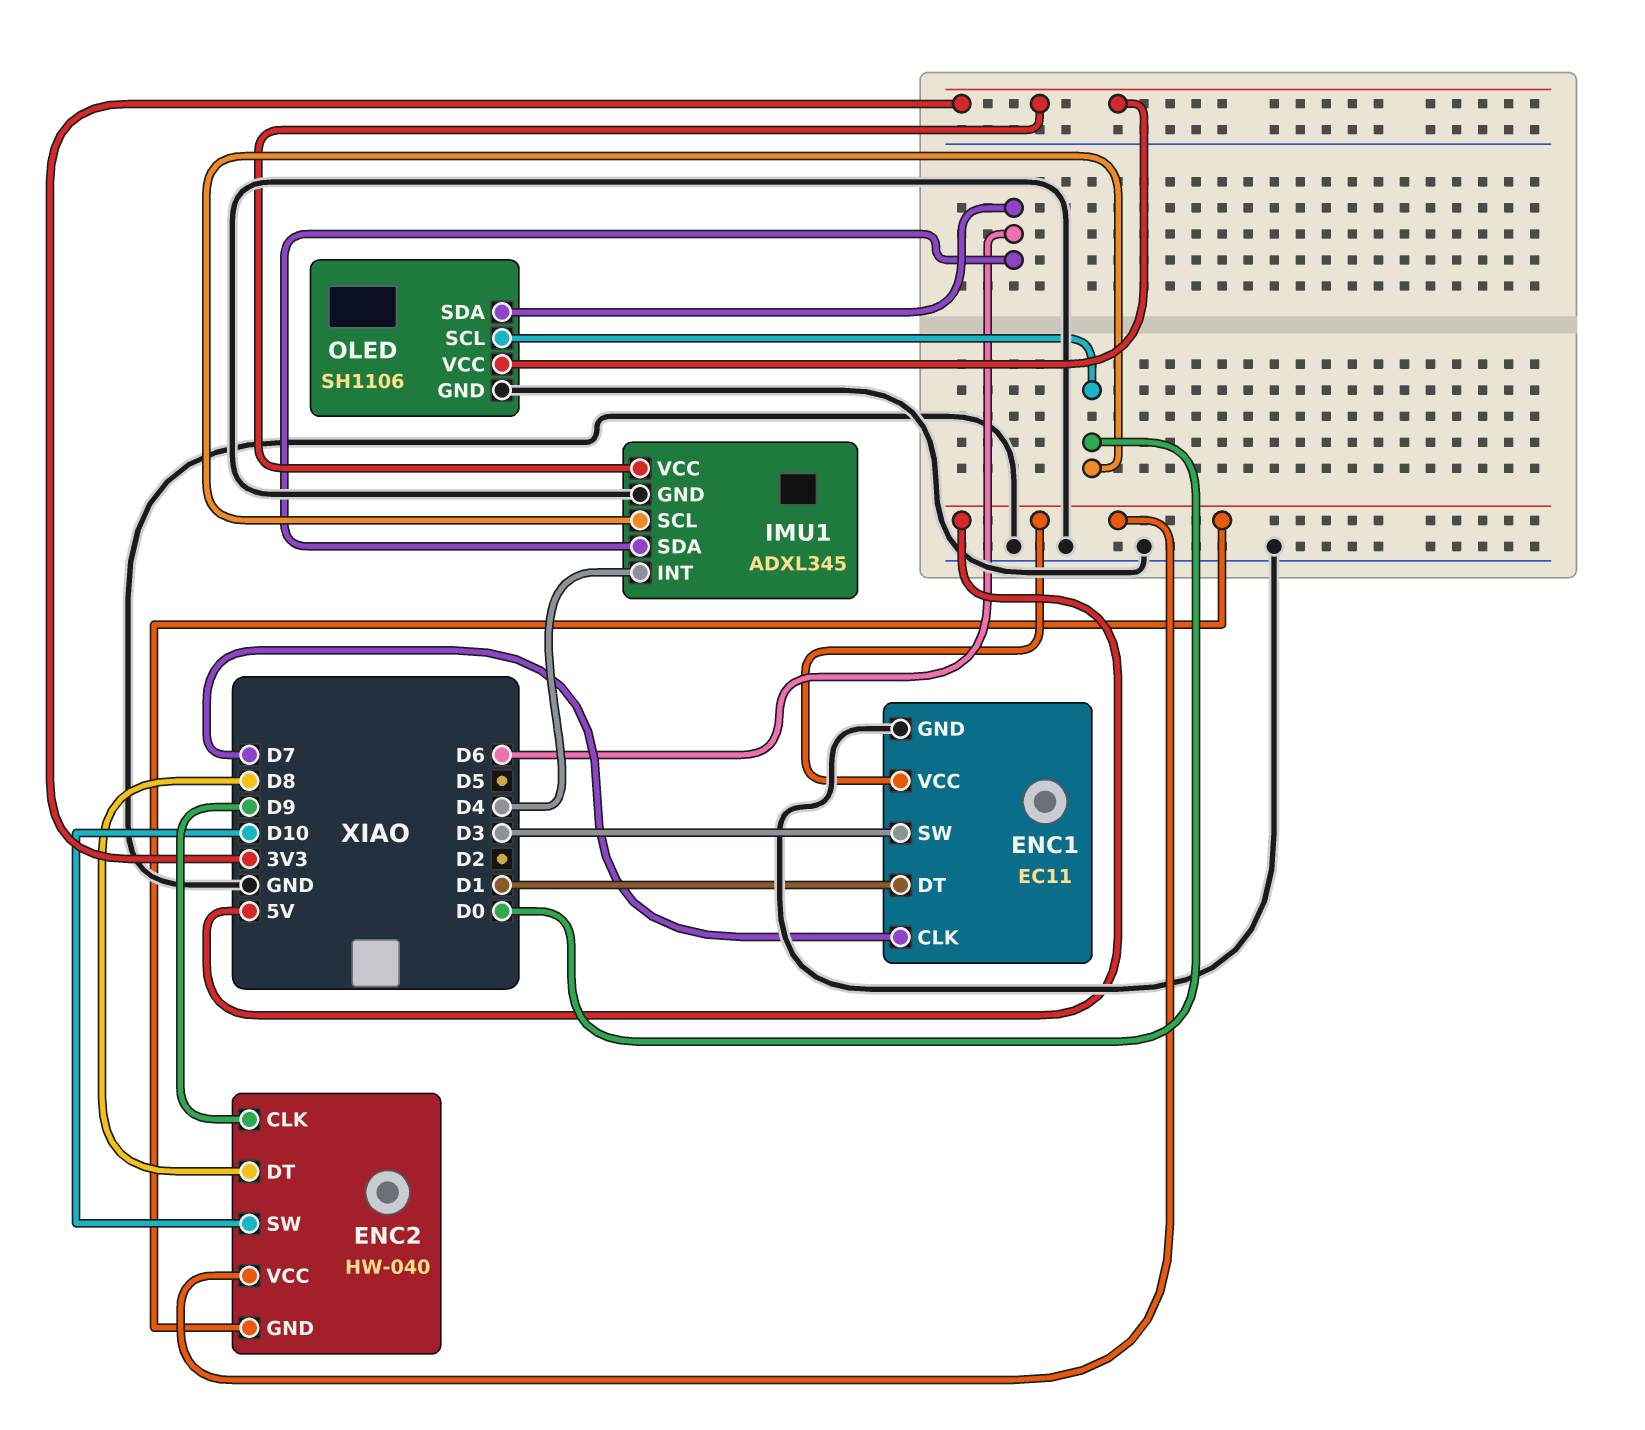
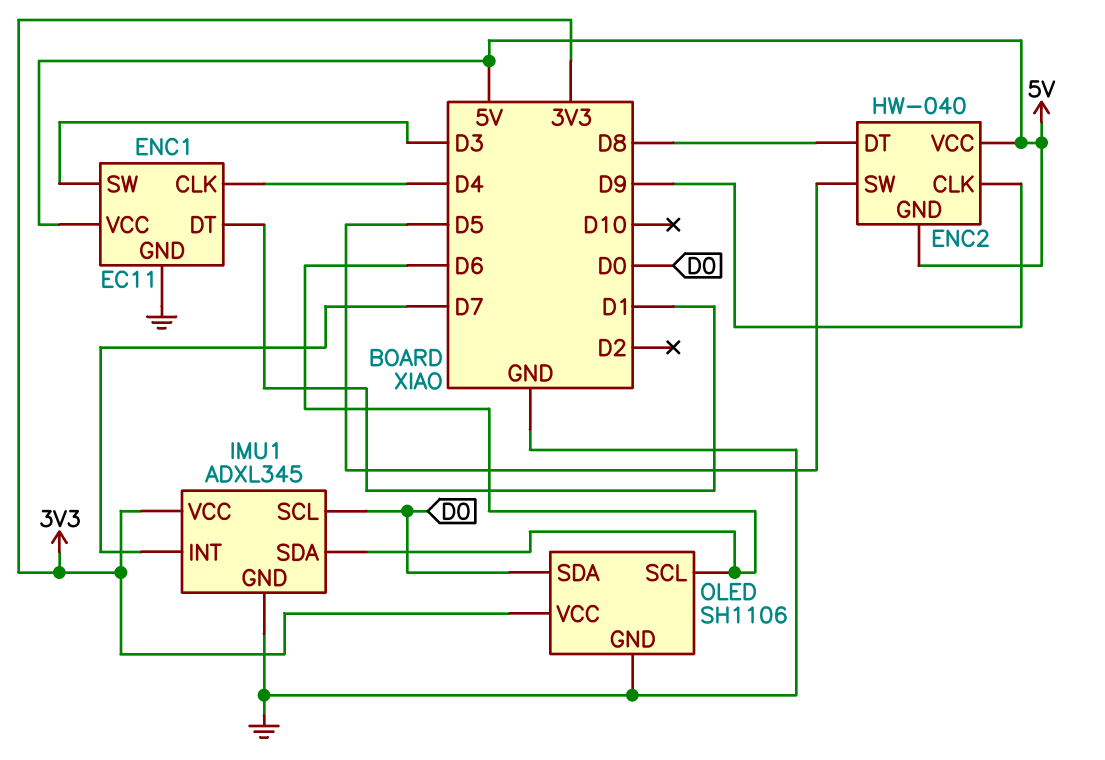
ENC1 pin CLK: D7 -> D4
ENC2 pin SW: D10 -> D5
IMU1 pin INT: D4 -> D7
OLED pin SCL: D0 -> D6
OLED pin SDA: D6 -> D0

